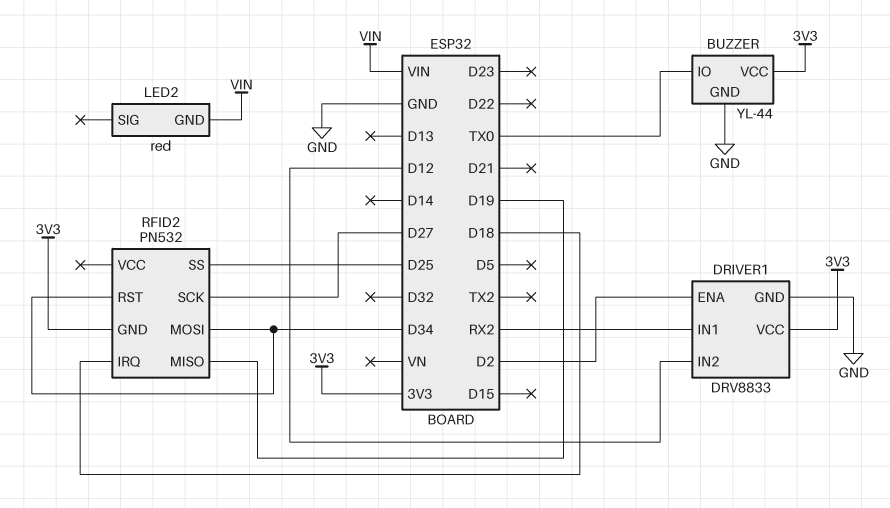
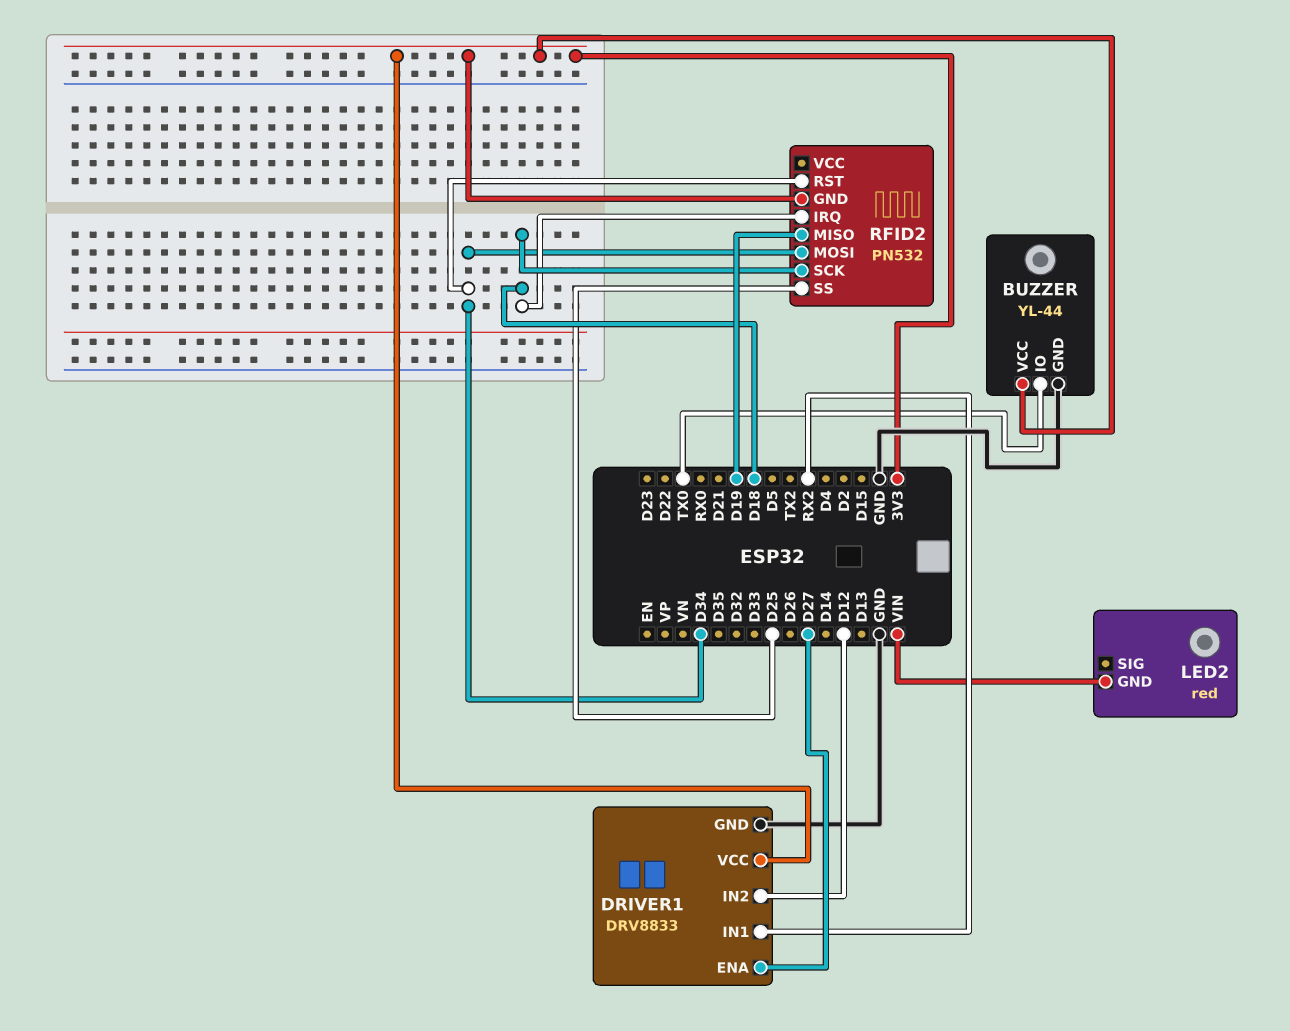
DRIVER1 pin ENA: D2 -> D27
RFID2 pin SCK: D27 -> D18

